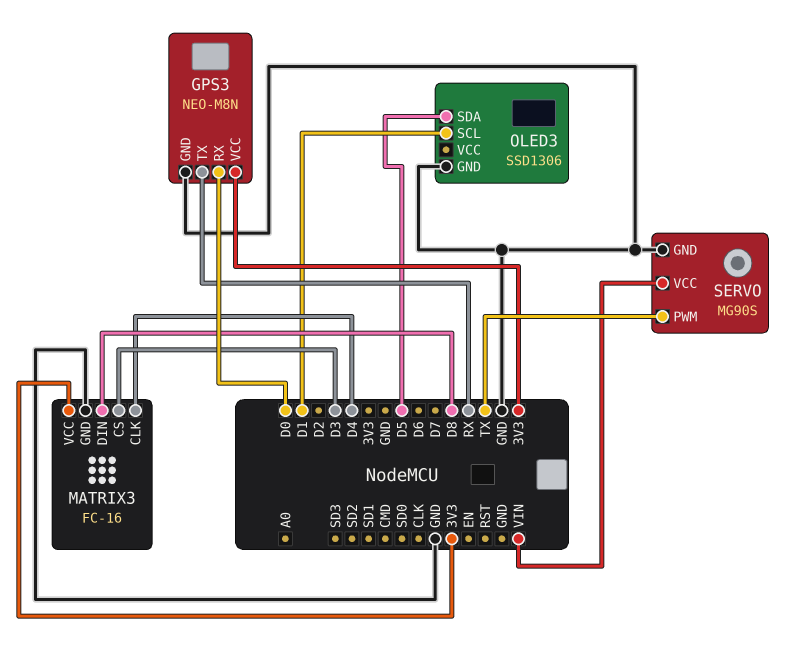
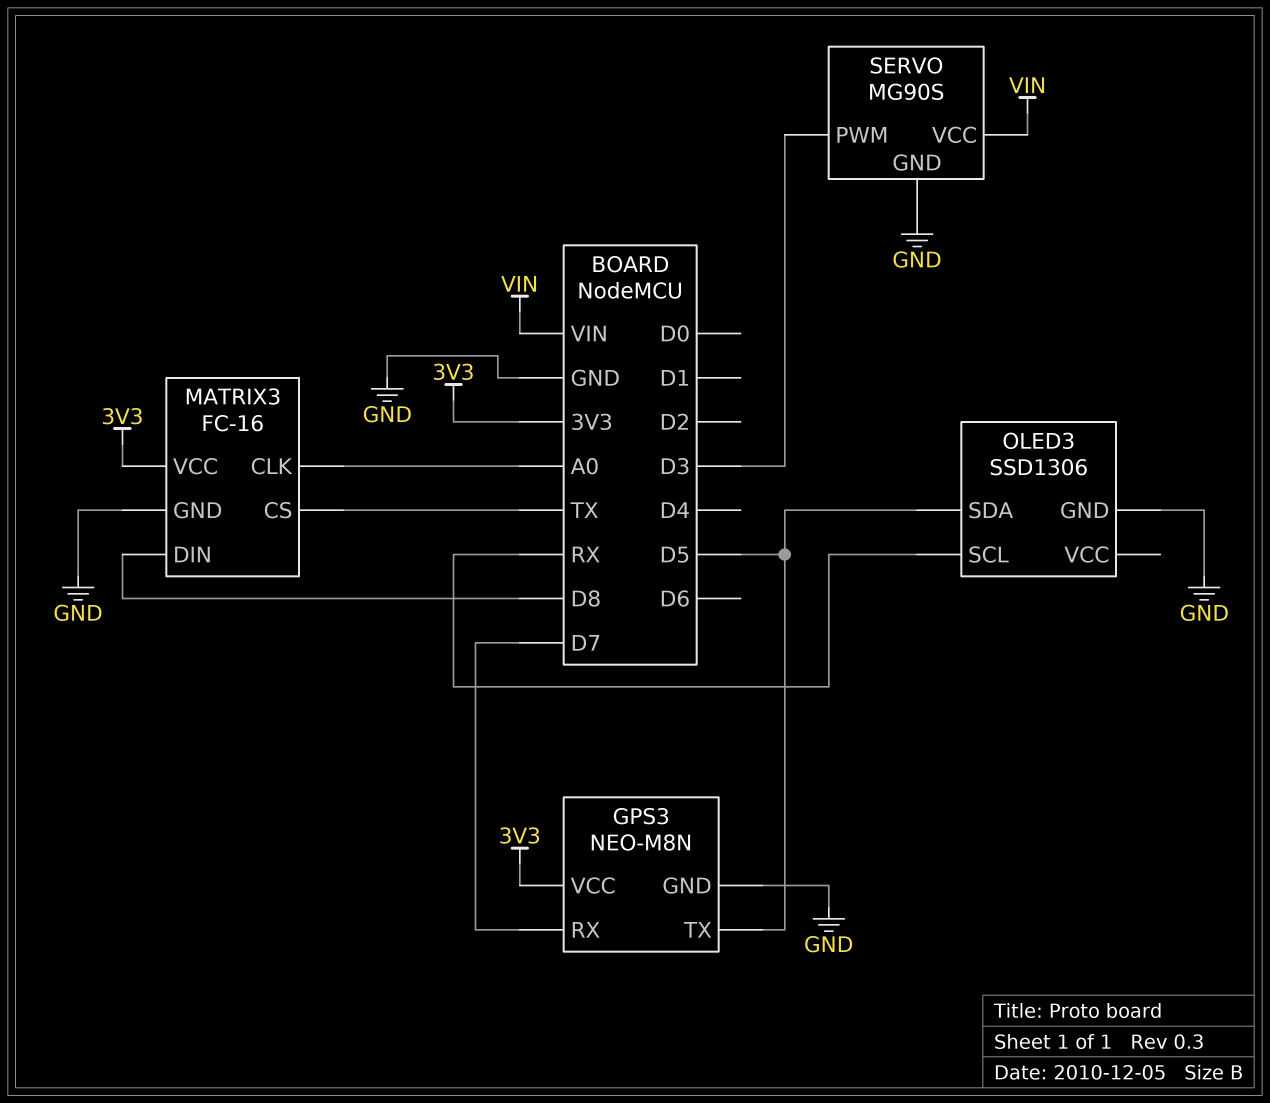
GPS3 pin RX: D0 -> D7
GPS3 pin TX: RX -> D5
MATRIX3 pin CLK: D4 -> A0
MATRIX3 pin CS: D3 -> TX
OLED3 pin SCL: D1 -> RX
SERVO pin PWM: TX -> D3

